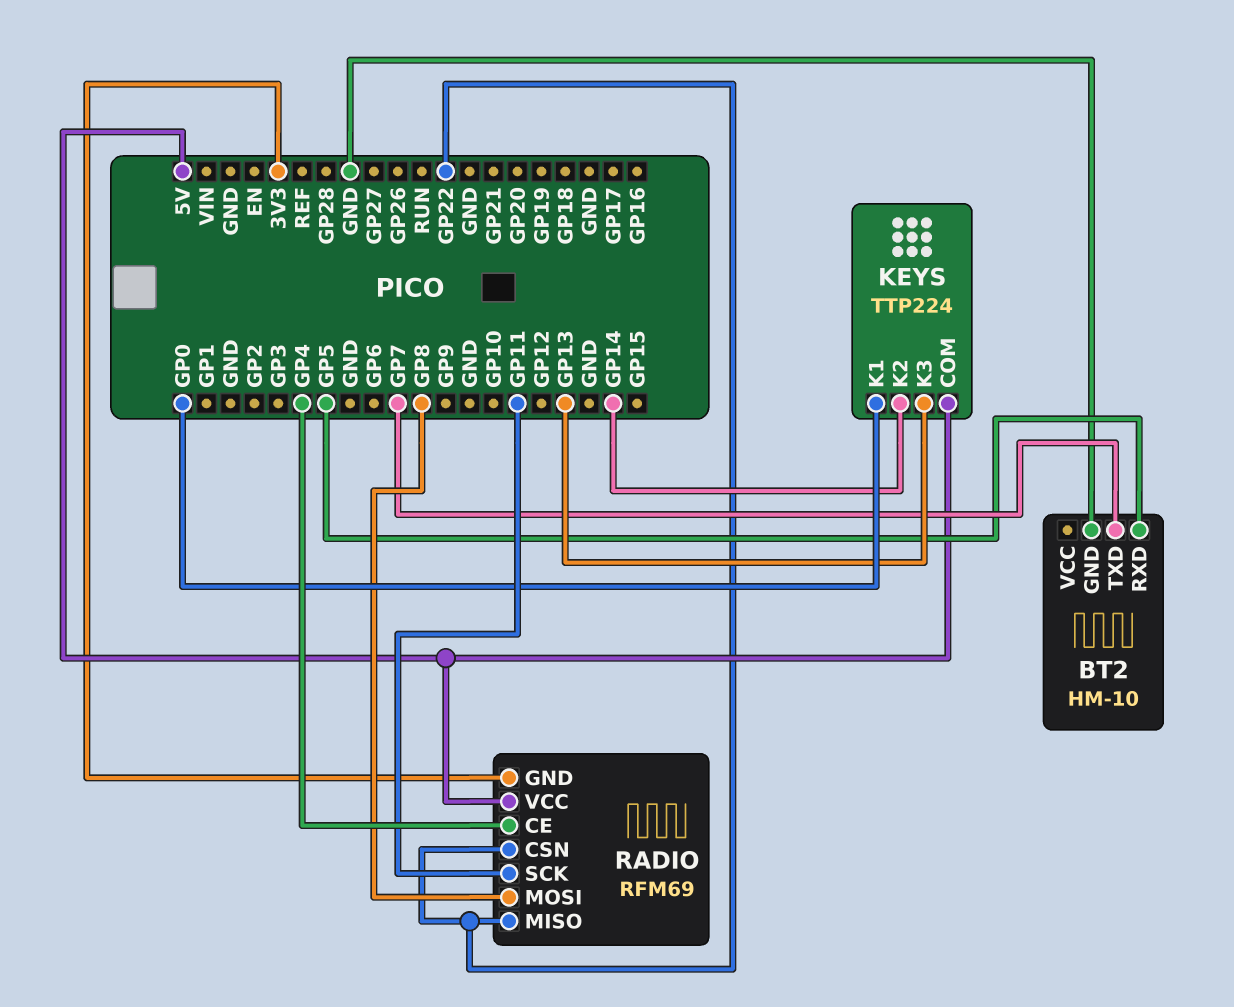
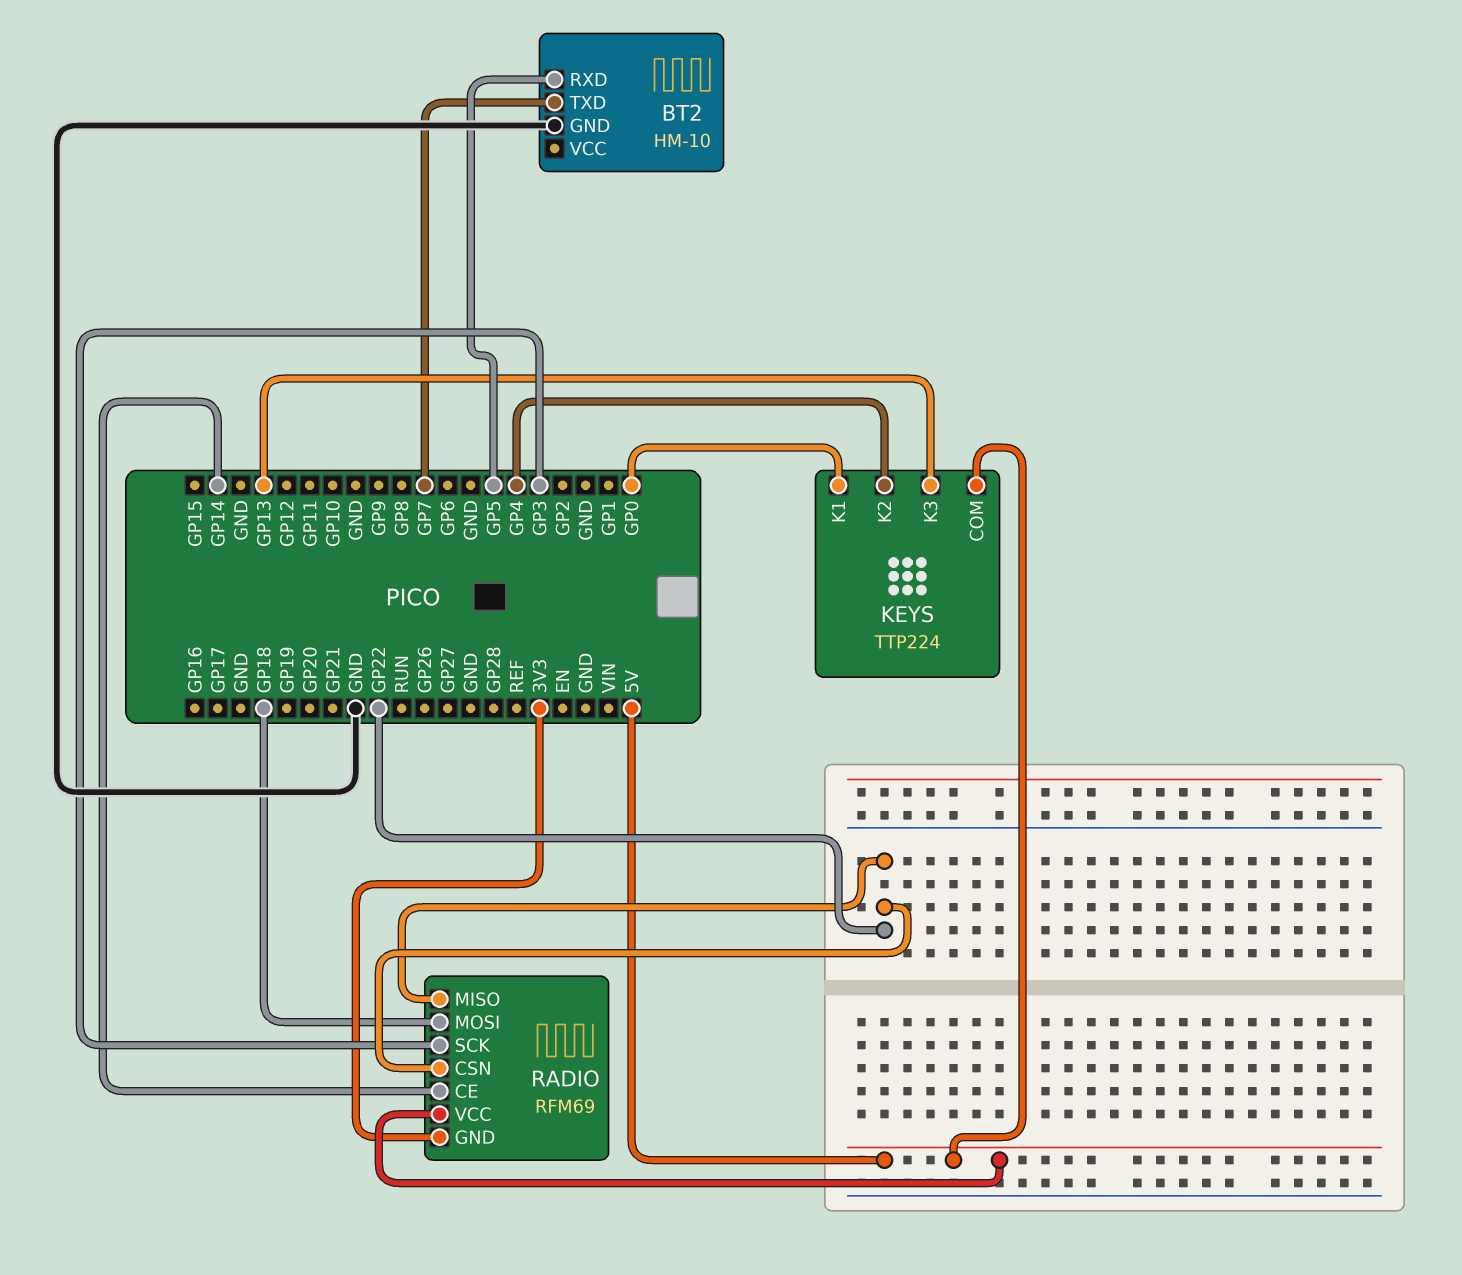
KEYS pin K2: GP14 -> GP4
RADIO pin CE: GP4 -> GP14
RADIO pin MOSI: GP8 -> GP18
RADIO pin SCK: GP11 -> GP3

